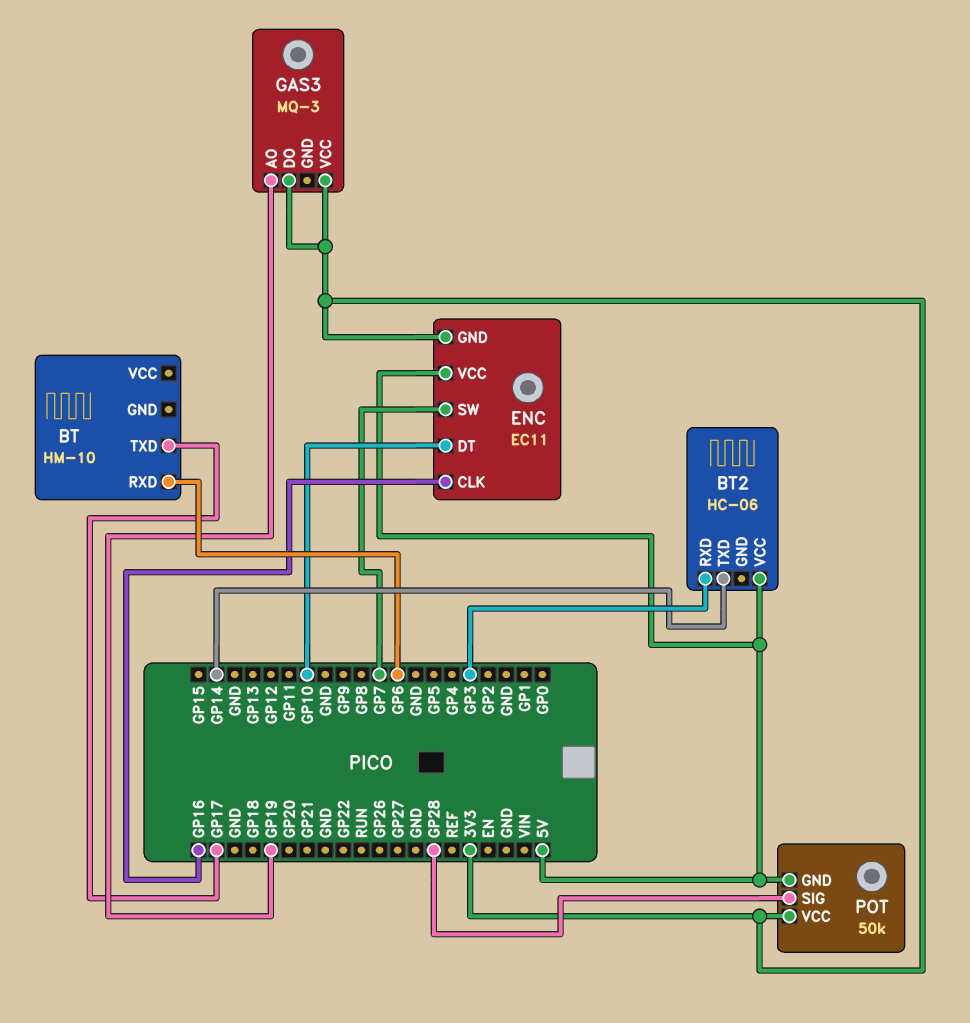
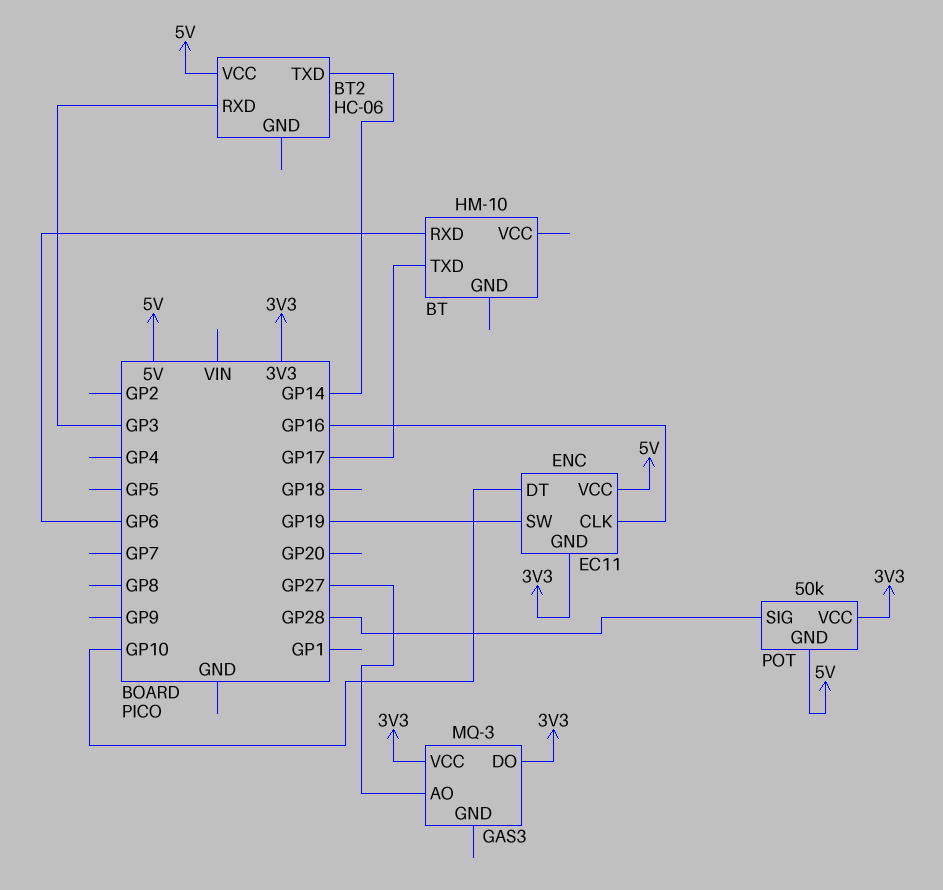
ENC pin SW: GP7 -> GP19
GAS3 pin AO: GP19 -> GP27

